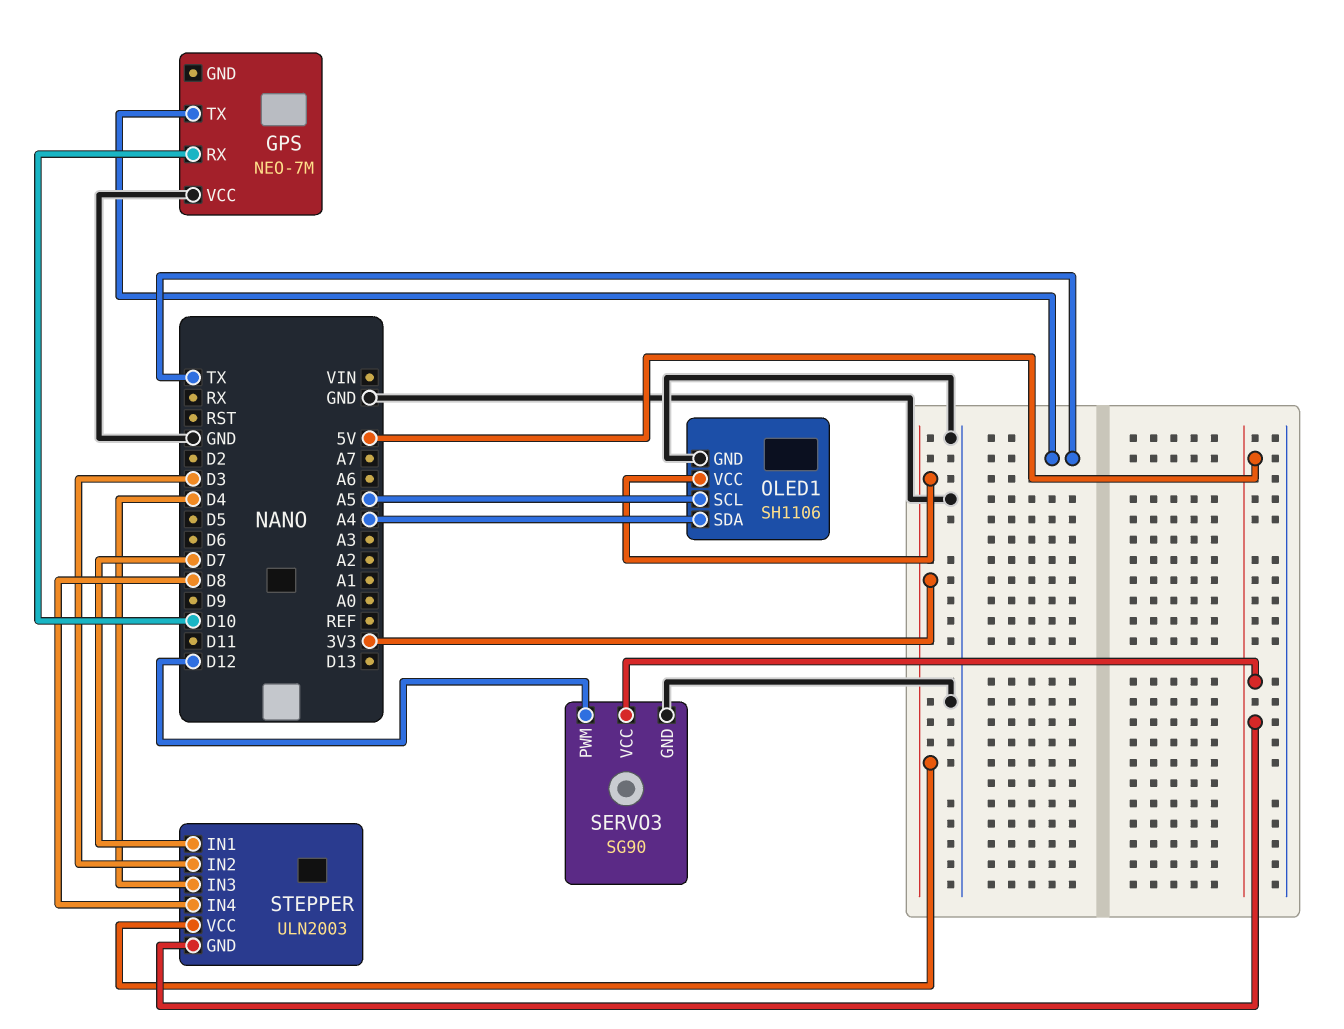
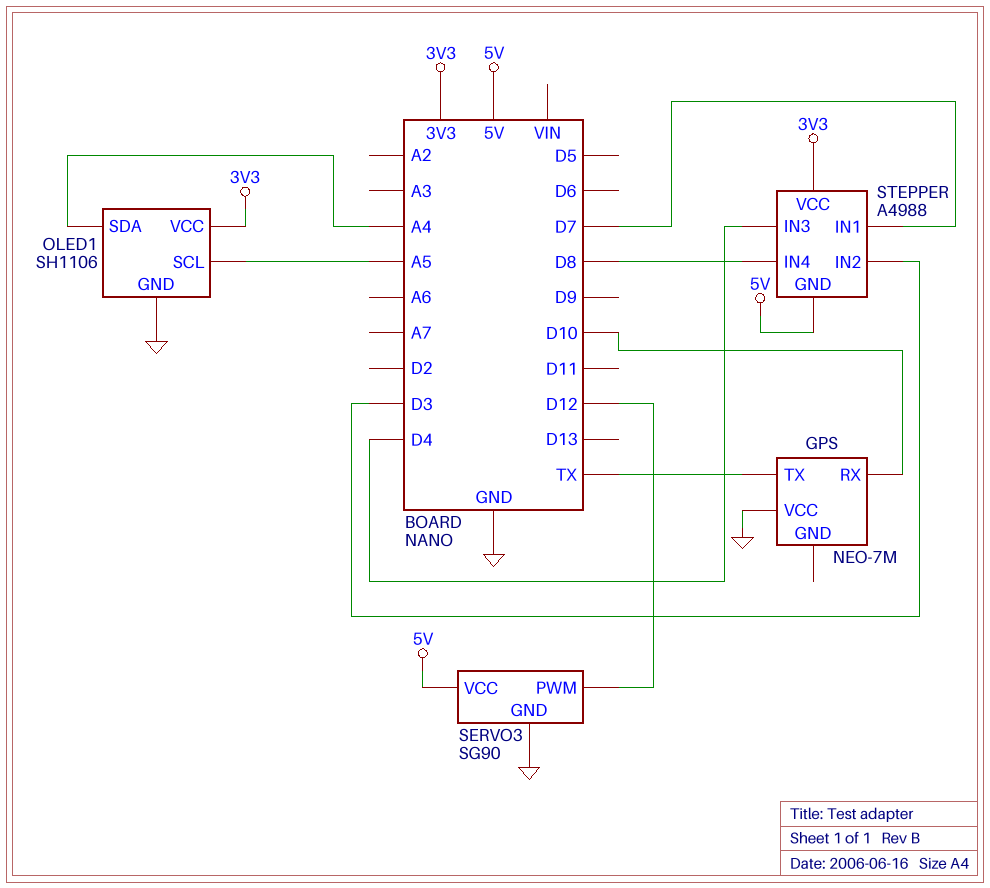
STEPPER: ULN2003 -> A4988

